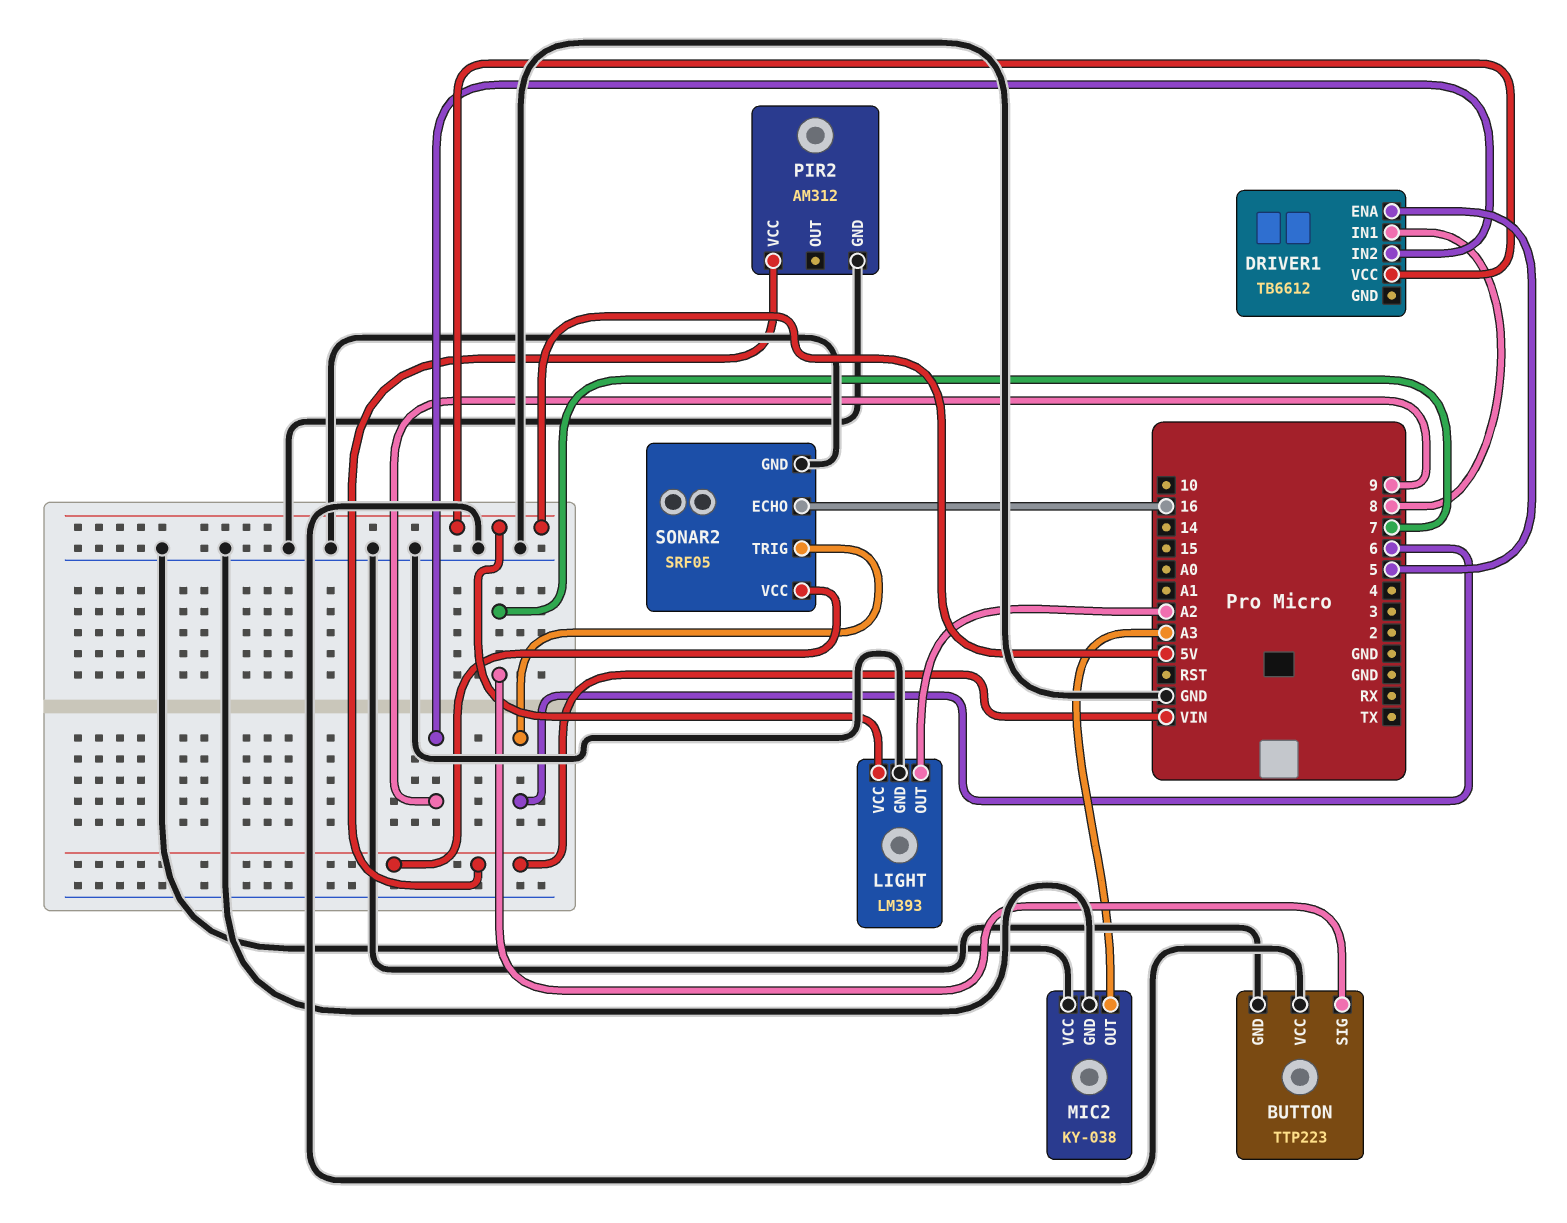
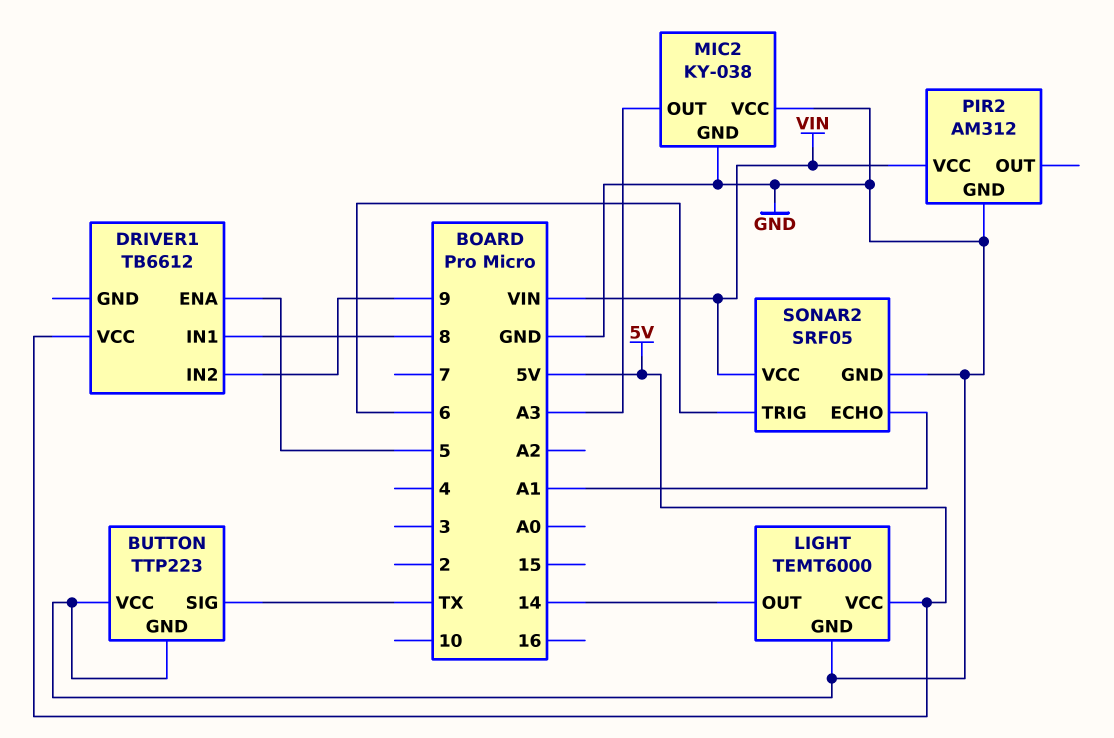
BUTTON pin SIG: 7 -> TX
LIGHT: LM393 -> TEMT6000
LIGHT pin OUT: A2 -> 14
SONAR2 pin ECHO: 16 -> A1

